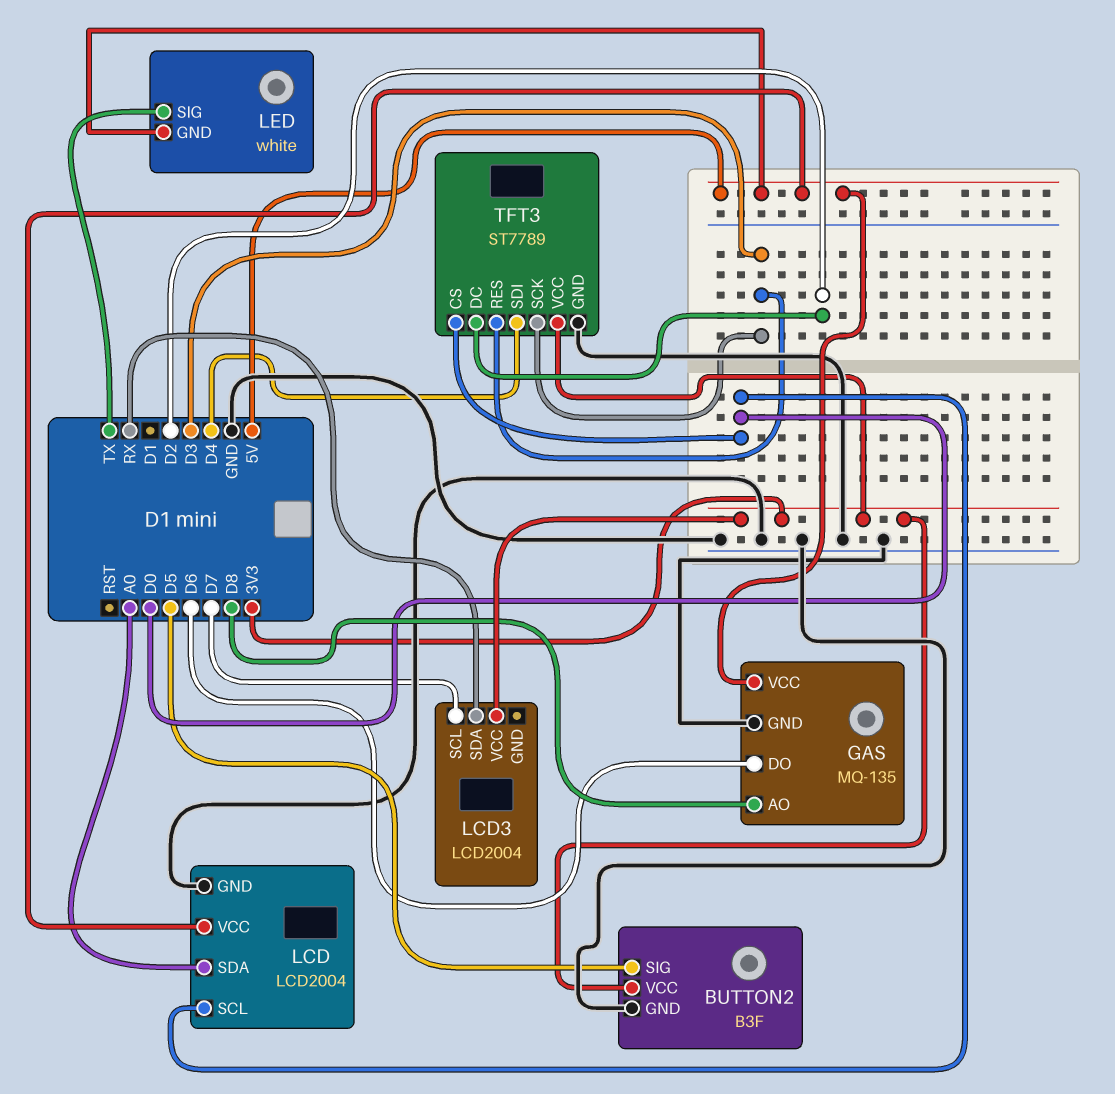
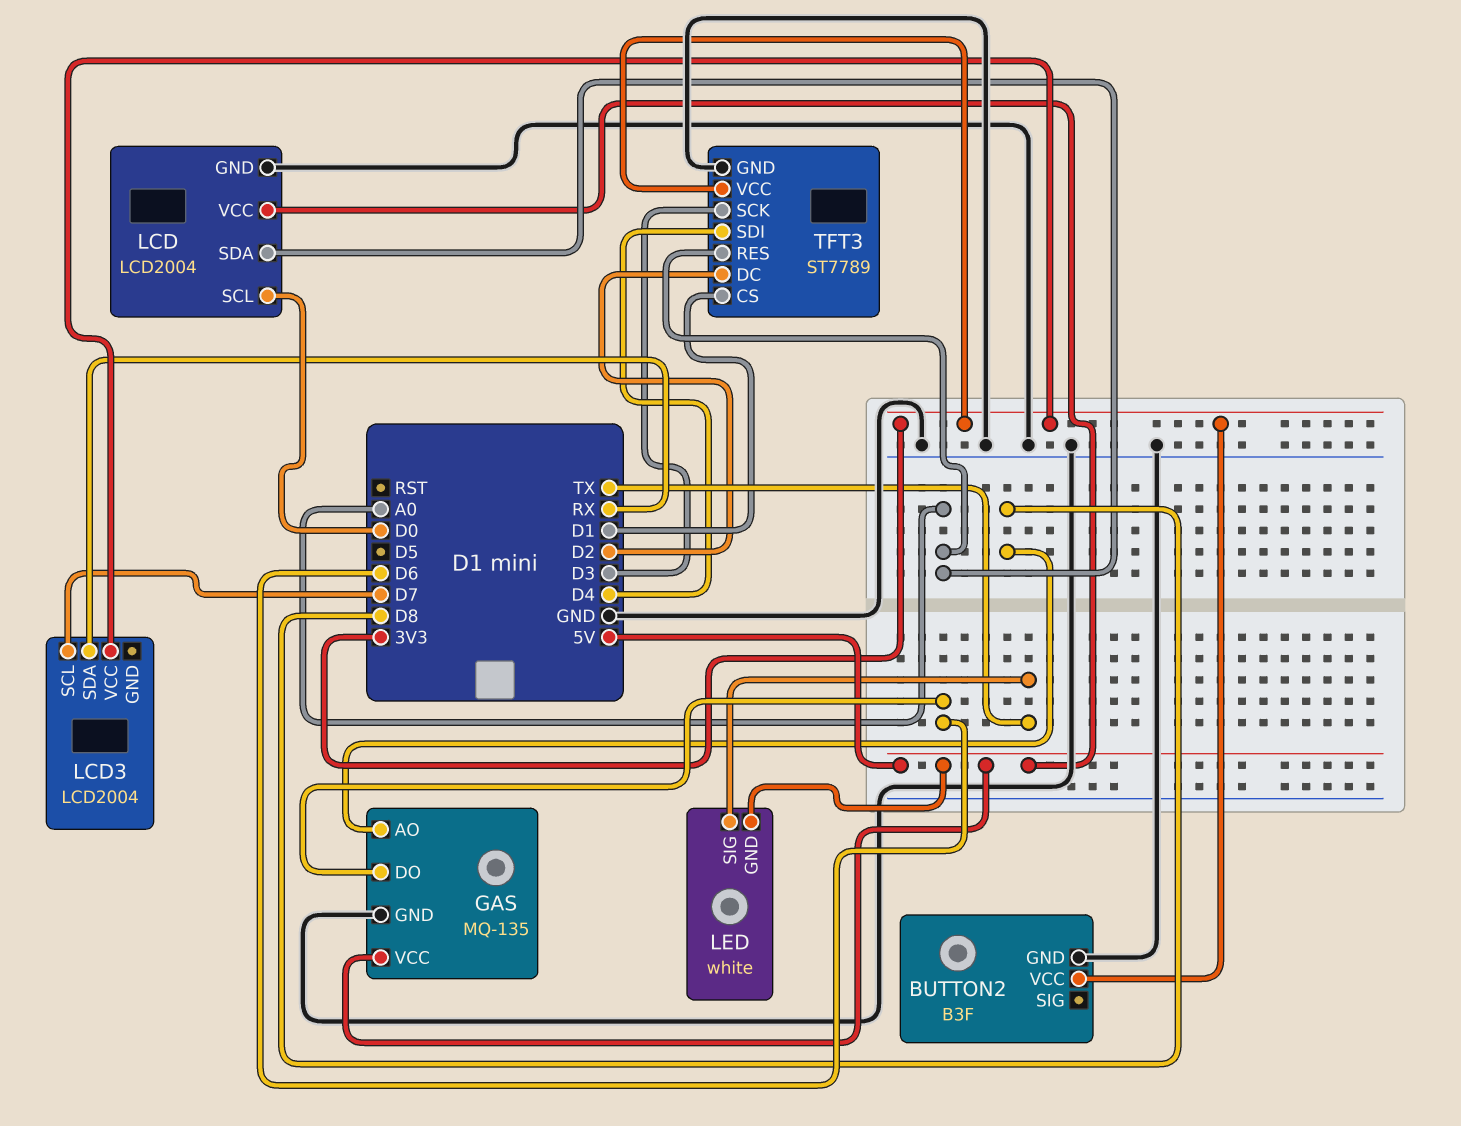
BUTTON2 pin SIG: D5 -> none
TFT3 pin CS: D0 -> D1
TFT3 pin RES: D3 -> A0

